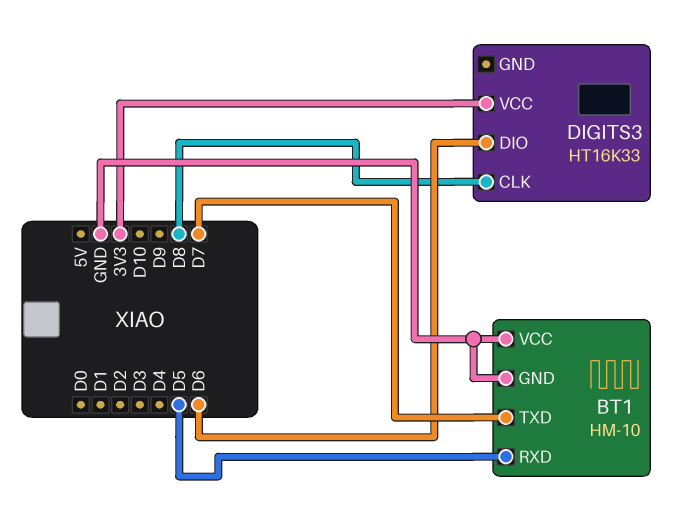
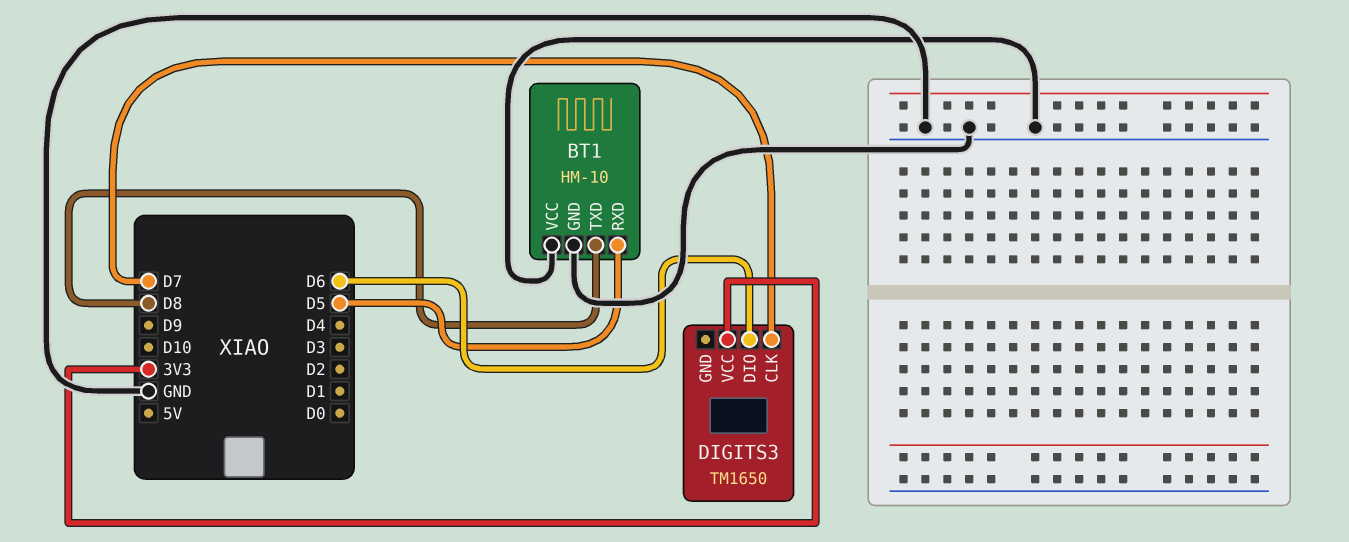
BT1 pin TXD: D7 -> D8
DIGITS3: HT16K33 -> TM1650
DIGITS3 pin CLK: D8 -> D7

